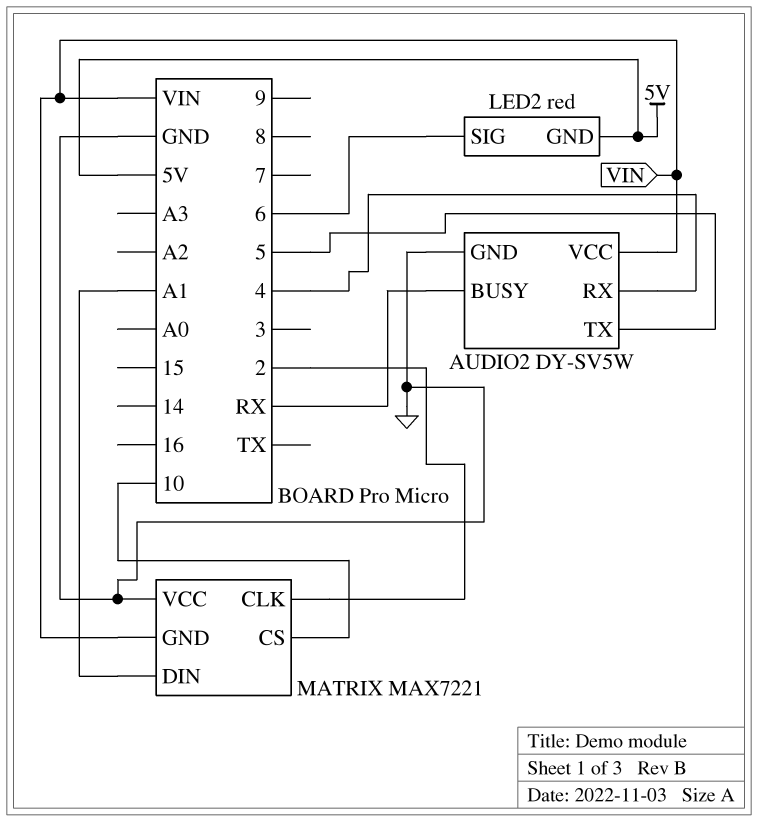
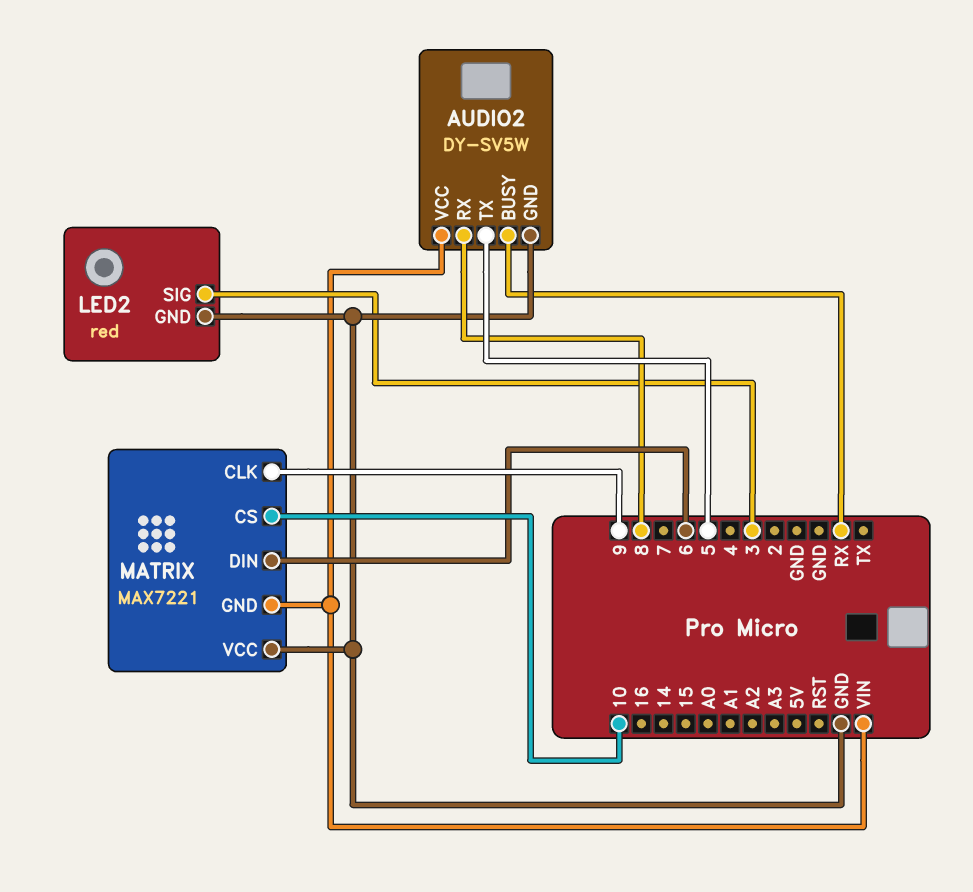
AUDIO2 pin RX: 4 -> 8
LED2 pin GND: 5V -> GND
LED2 pin SIG: 6 -> 3
MATRIX pin CLK: 2 -> 9
MATRIX pin DIN: A1 -> 6

